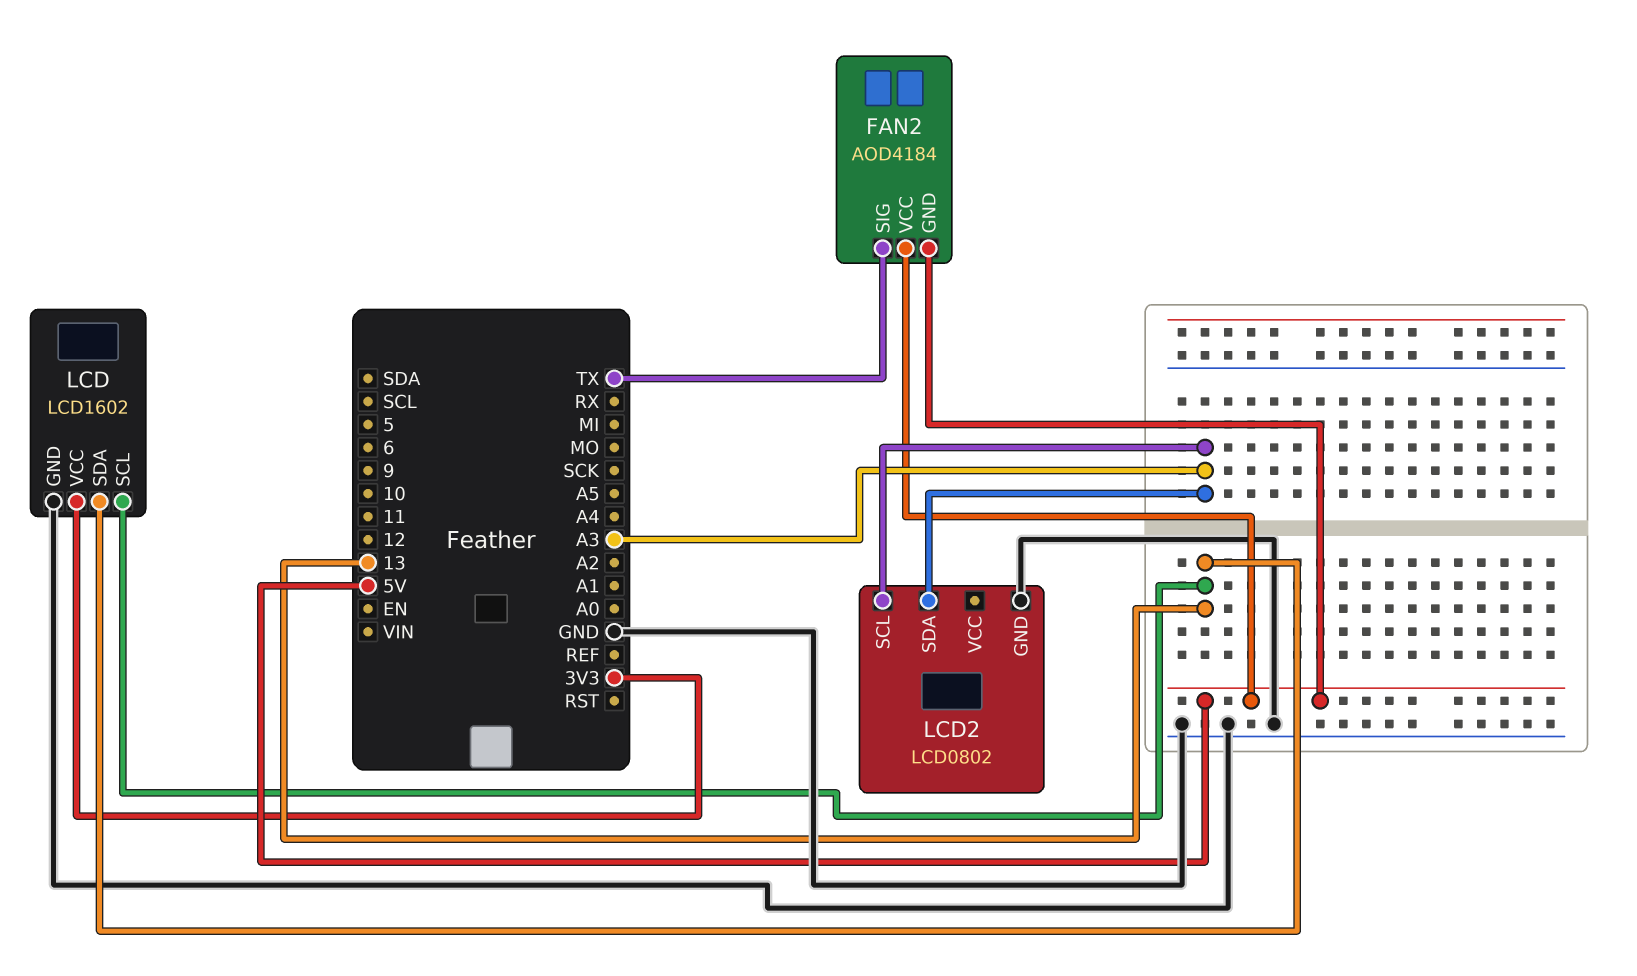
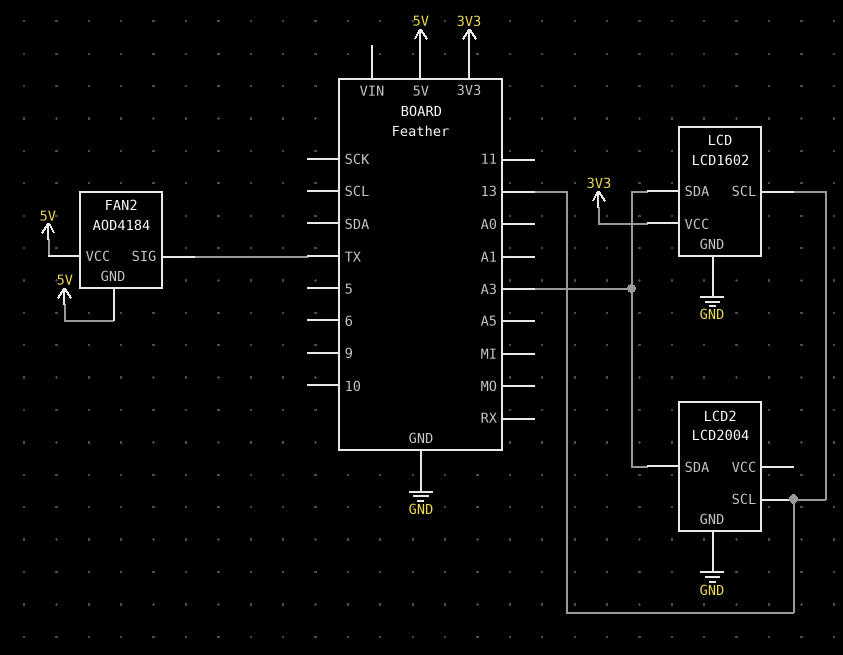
LCD pin SDA: 13 -> A3
LCD2: LCD0802 -> LCD2004
LCD2 pin SCL: A3 -> 13

